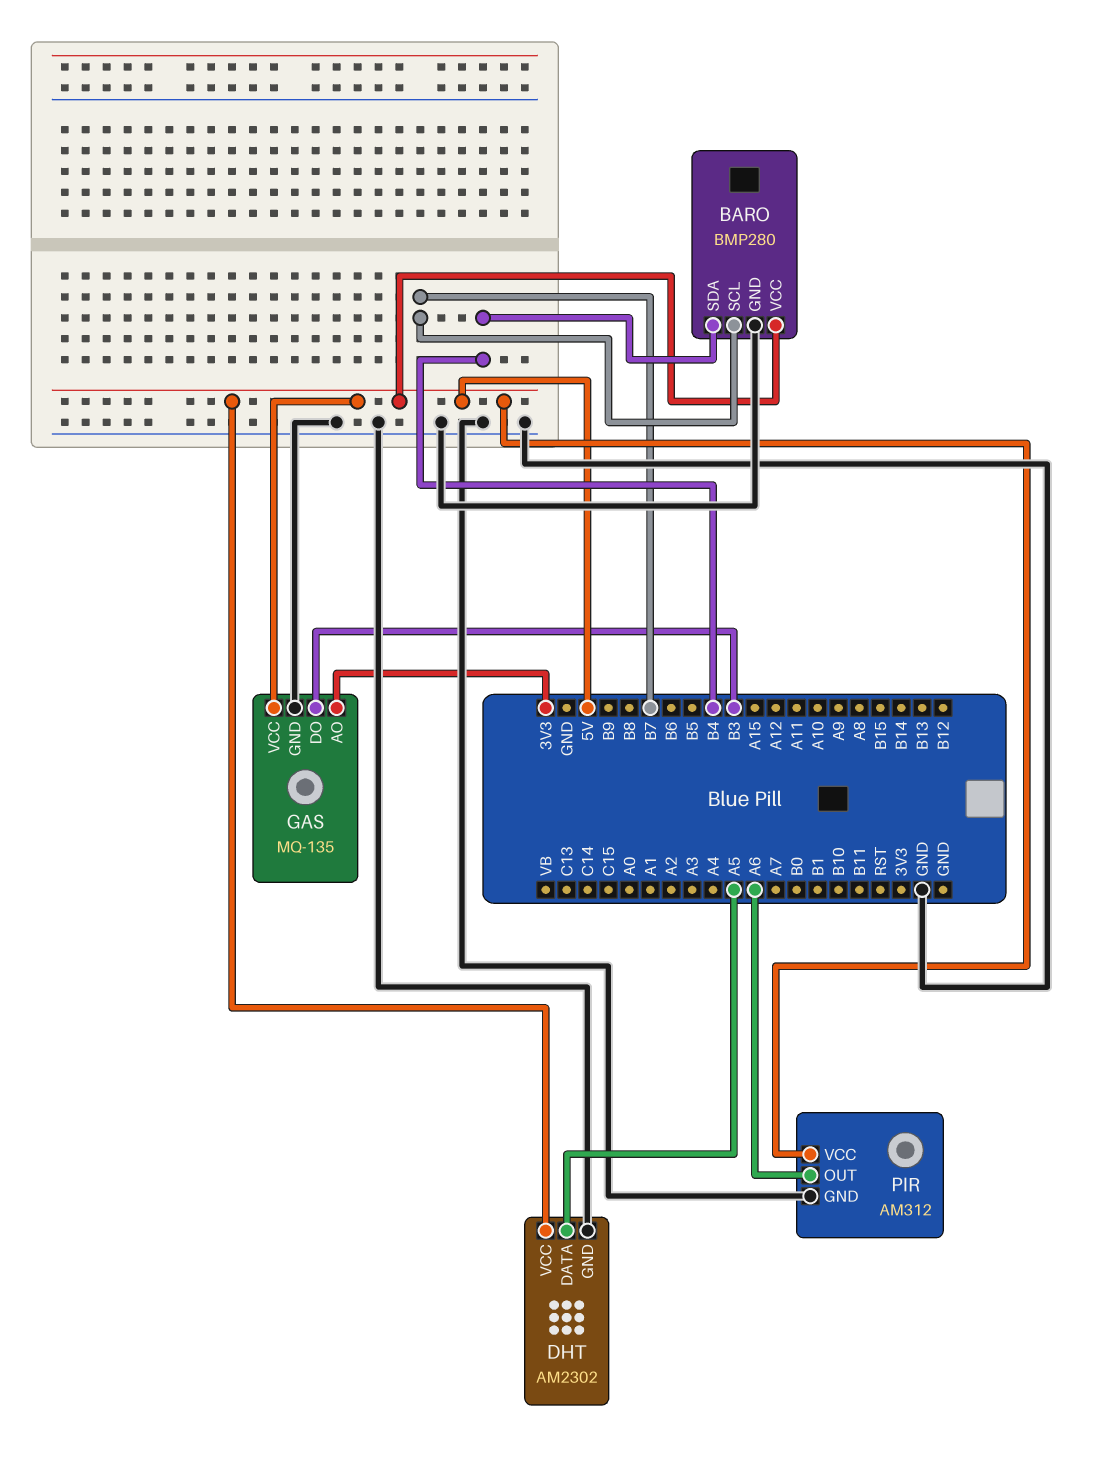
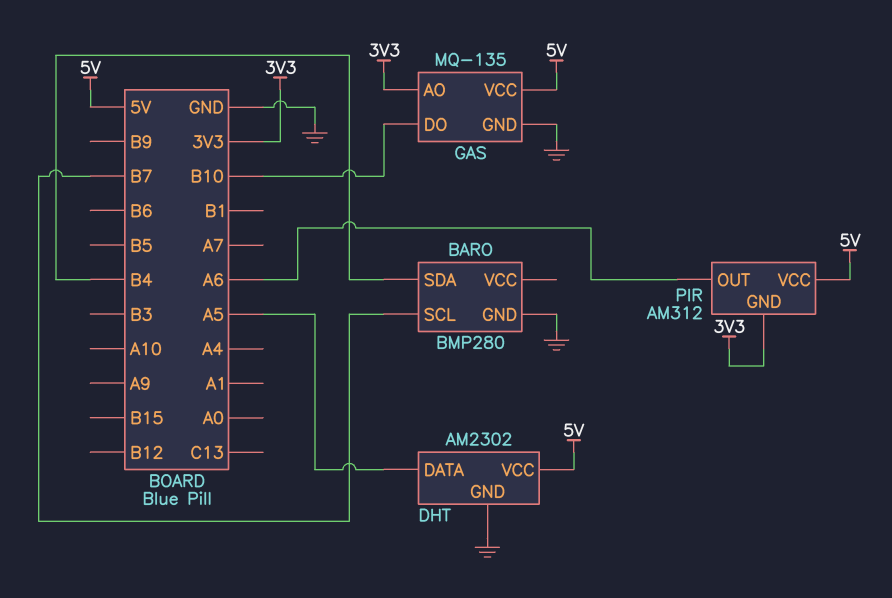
BARO pin VCC: 5V -> none
GAS pin DO: B3 -> B10
PIR pin GND: GND -> 3V3

